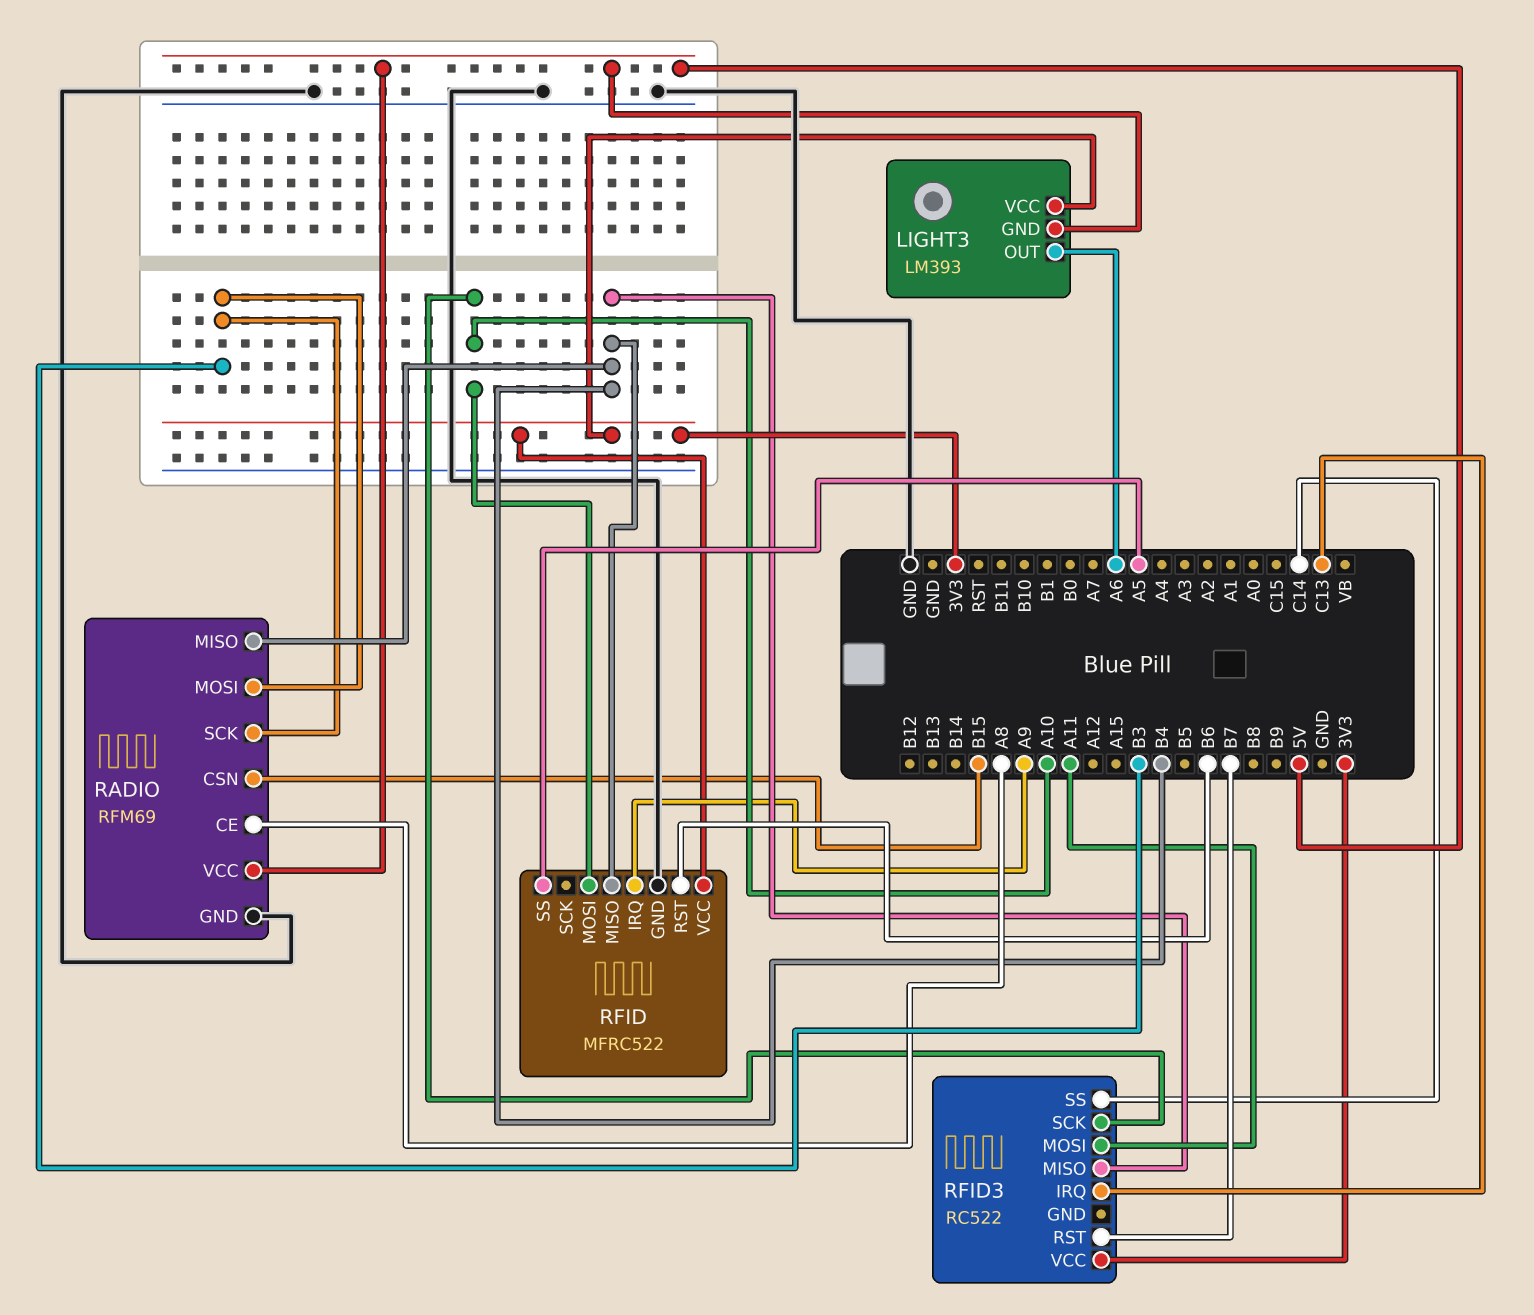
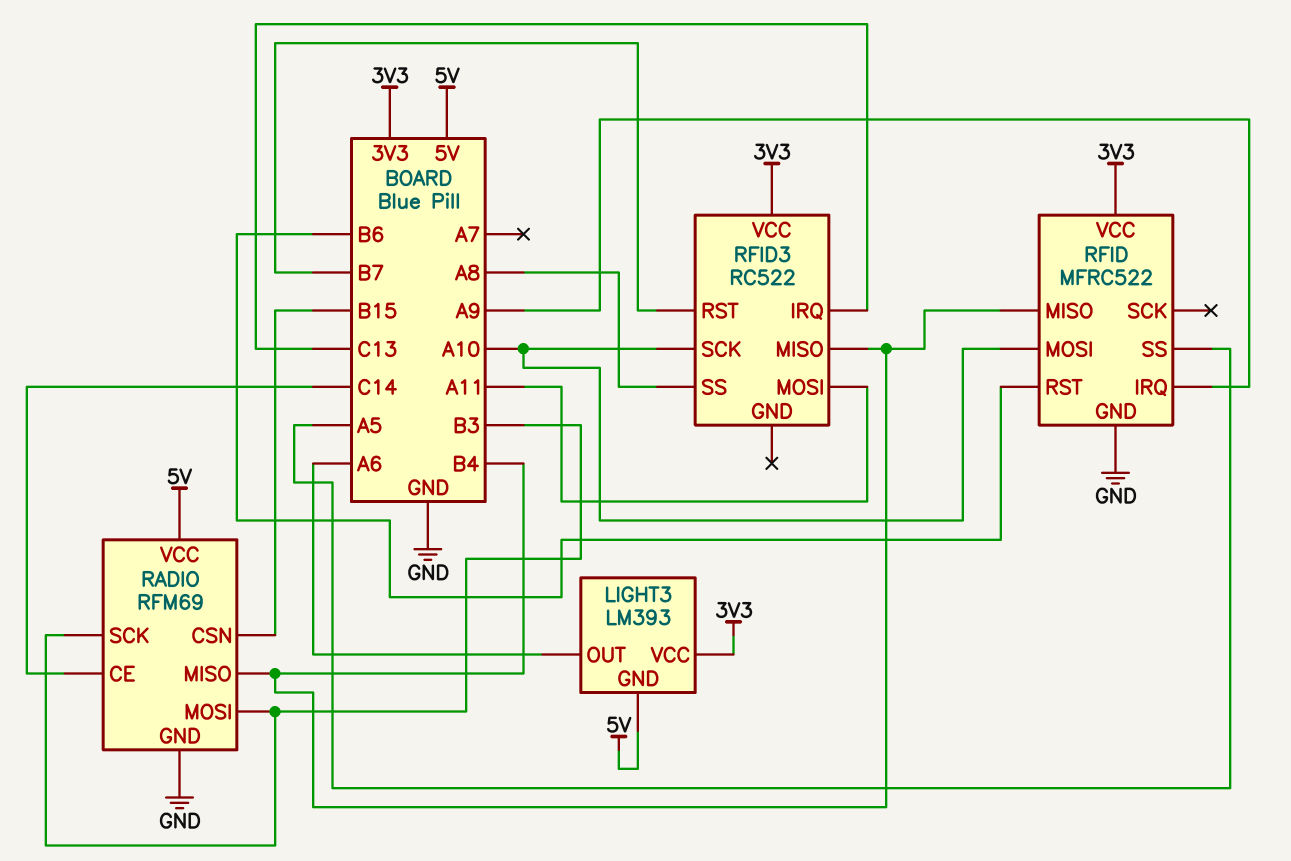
RADIO pin CE: A8 -> C14
RFID3 pin SS: C14 -> A8

